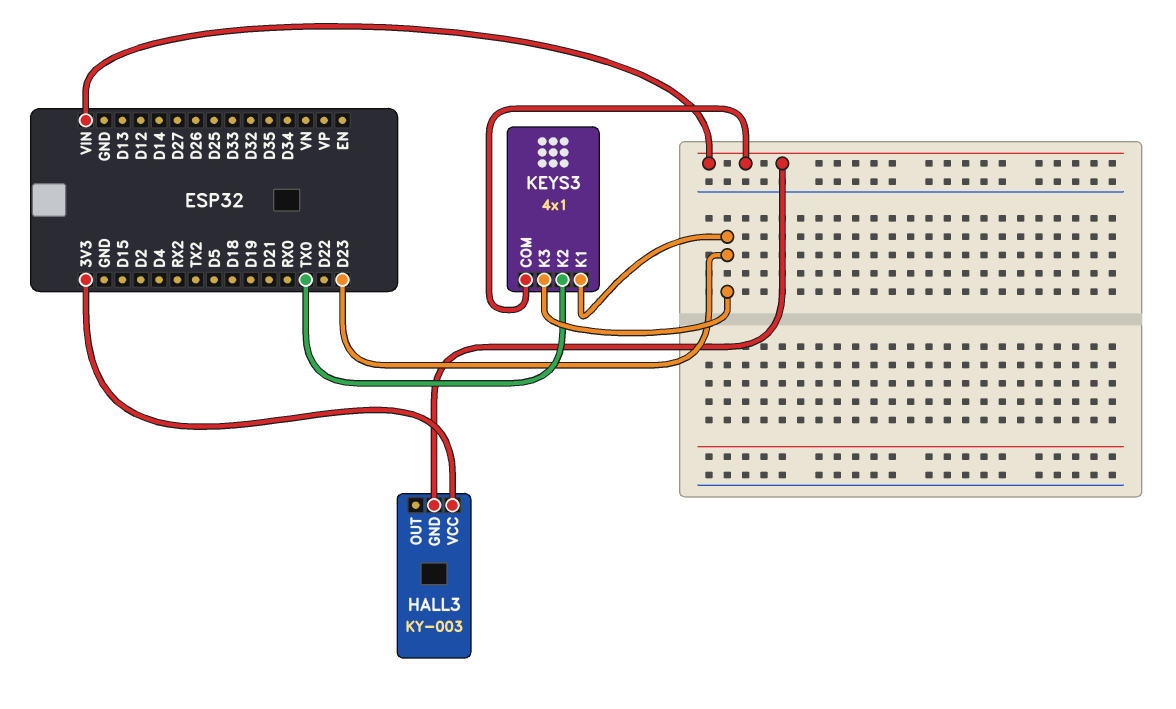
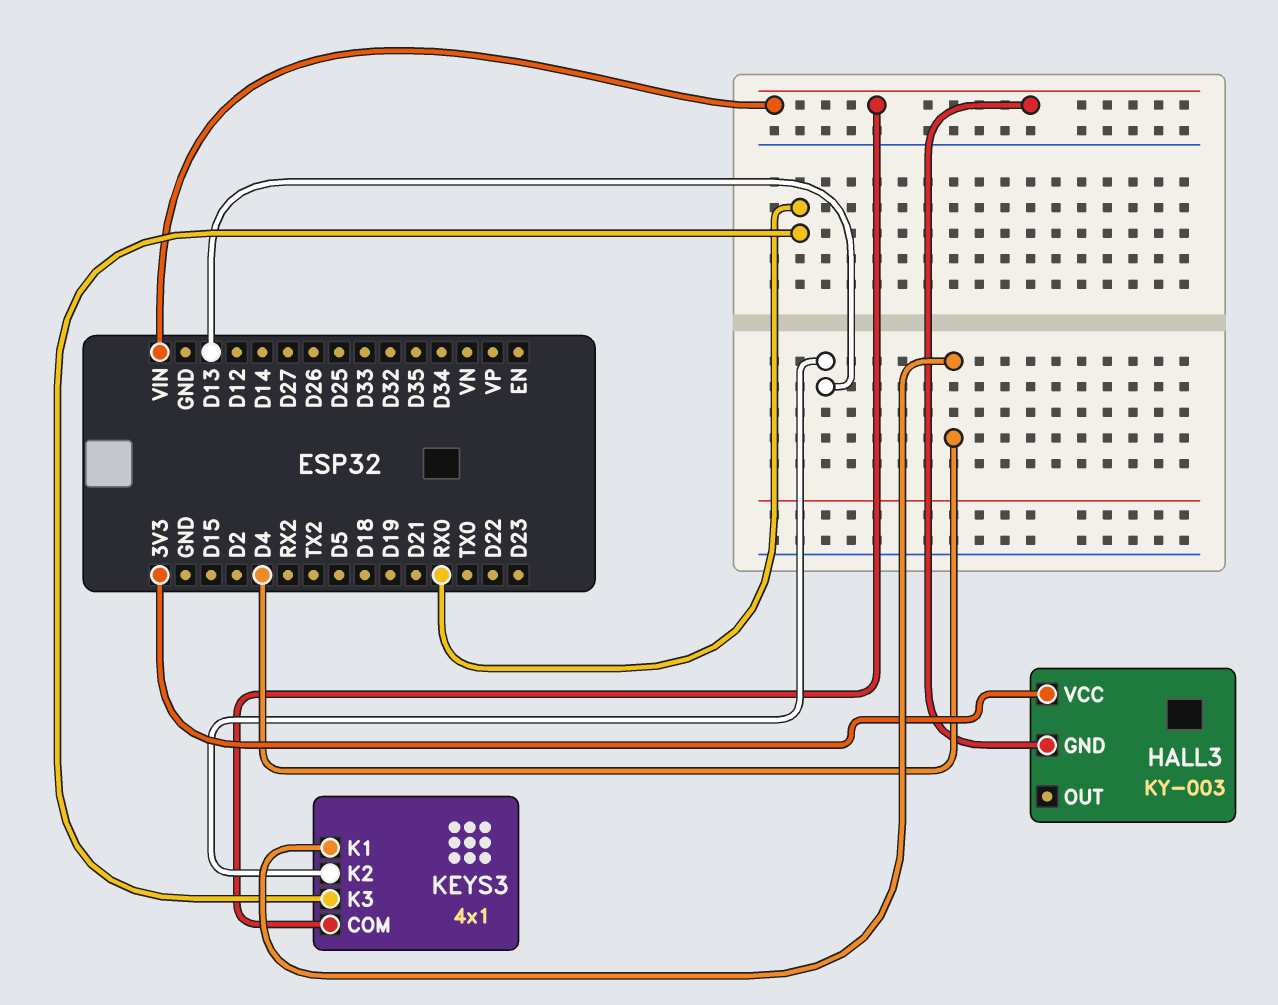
KEYS3 pin K1: D23 -> D4
KEYS3 pin K2: TX0 -> D13
KEYS3 pin K3: D23 -> RX0

